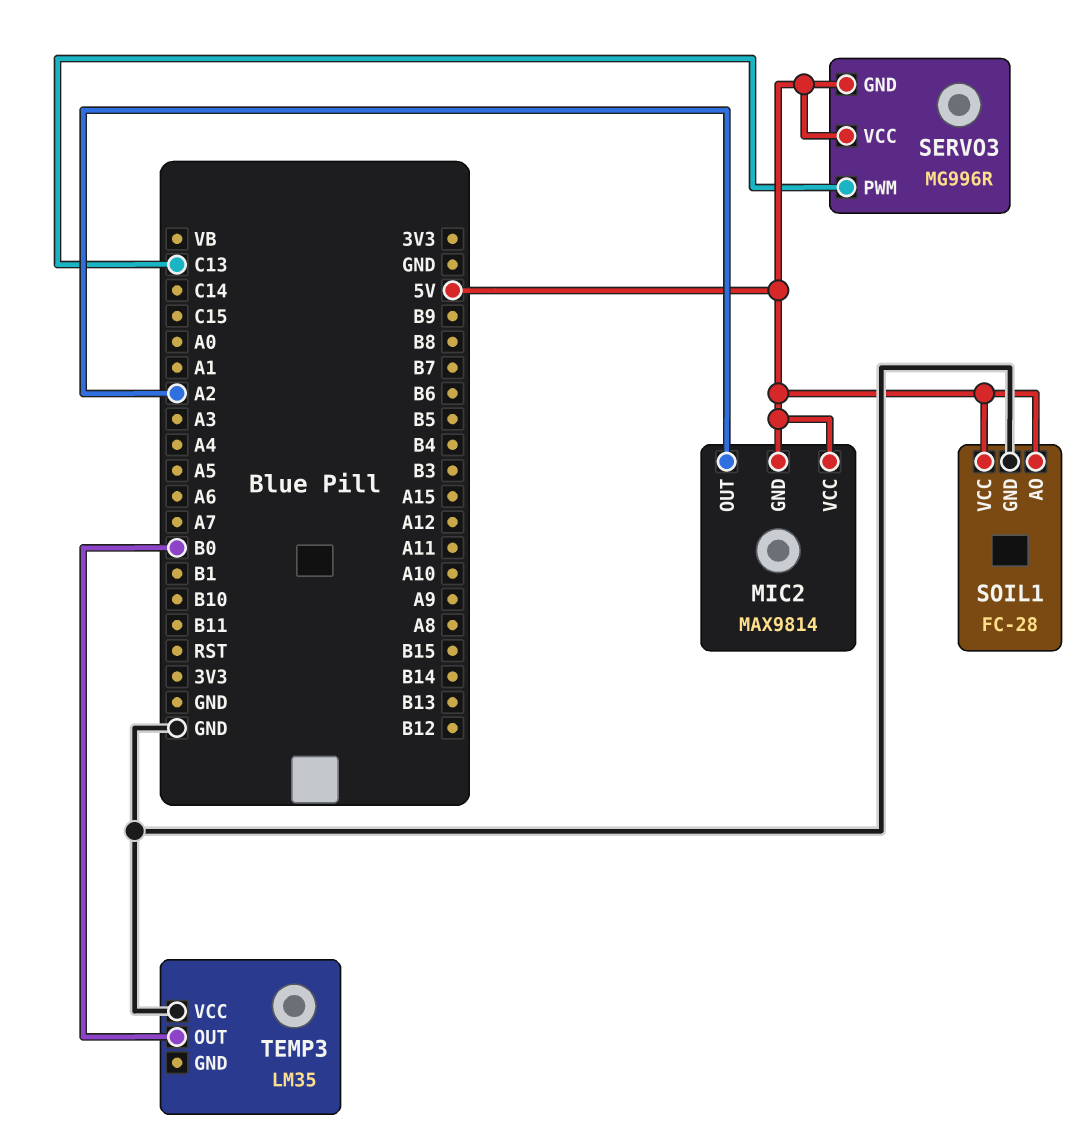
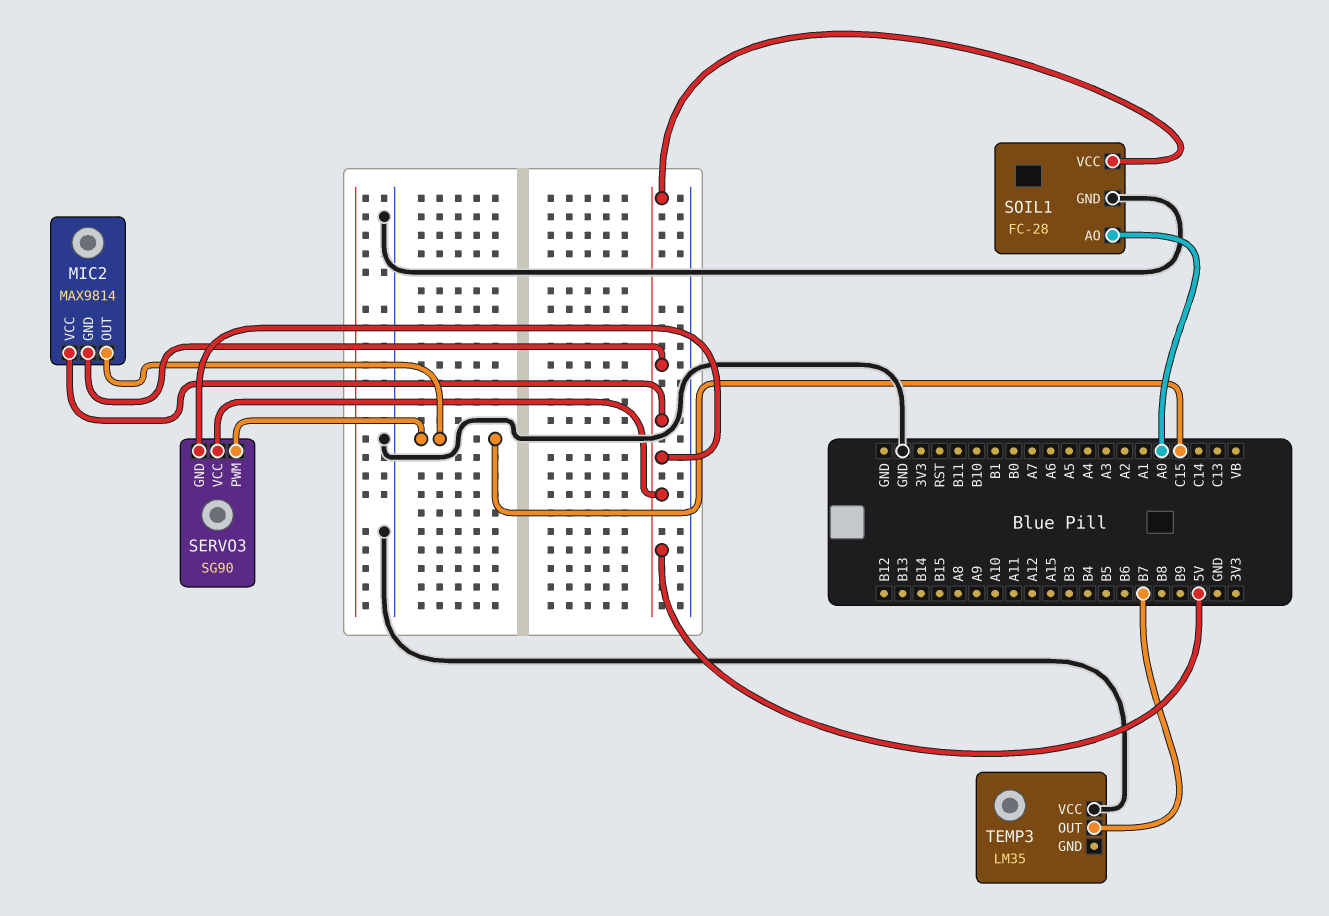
MIC2 pin OUT: A2 -> C15
SERVO3: MG996R -> SG90
SERVO3 pin PWM: C13 -> C15
SOIL1 pin AO: 5V -> A0
TEMP3 pin OUT: B0 -> B7

